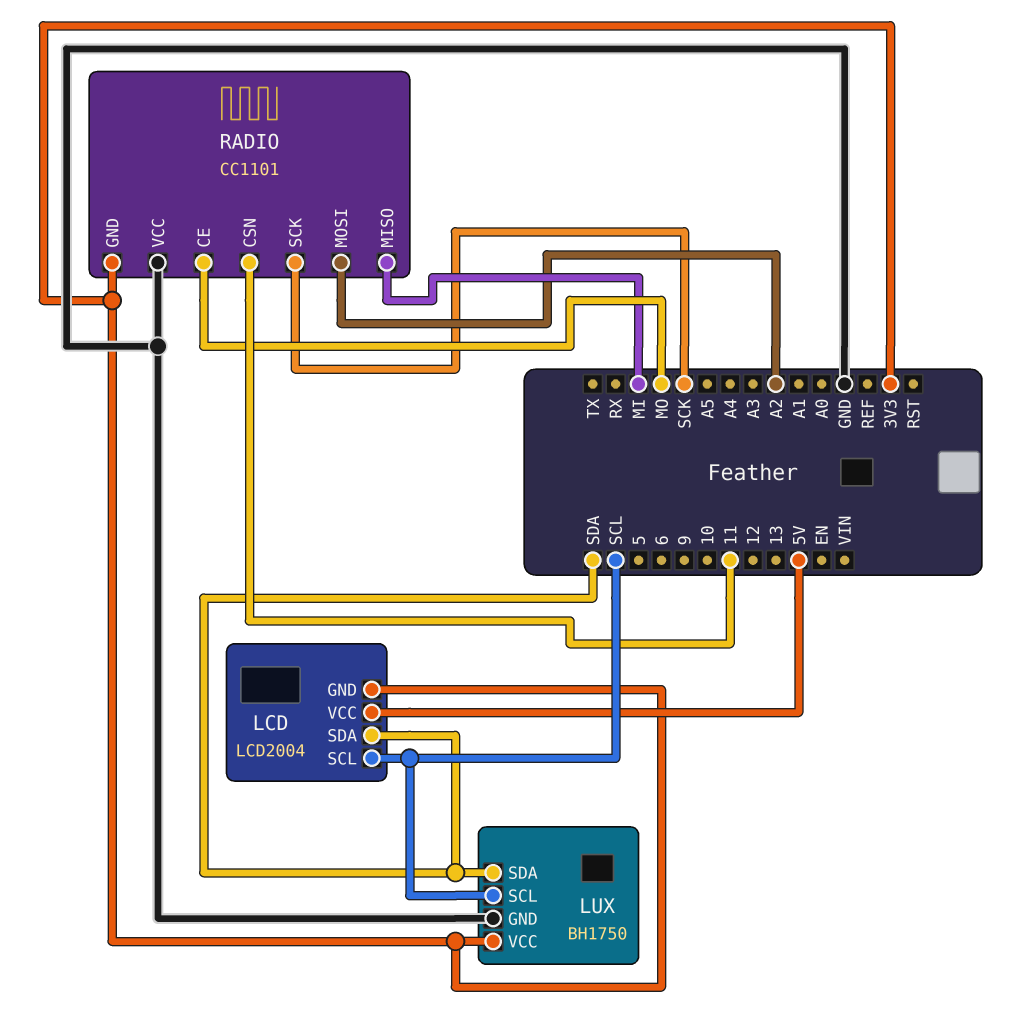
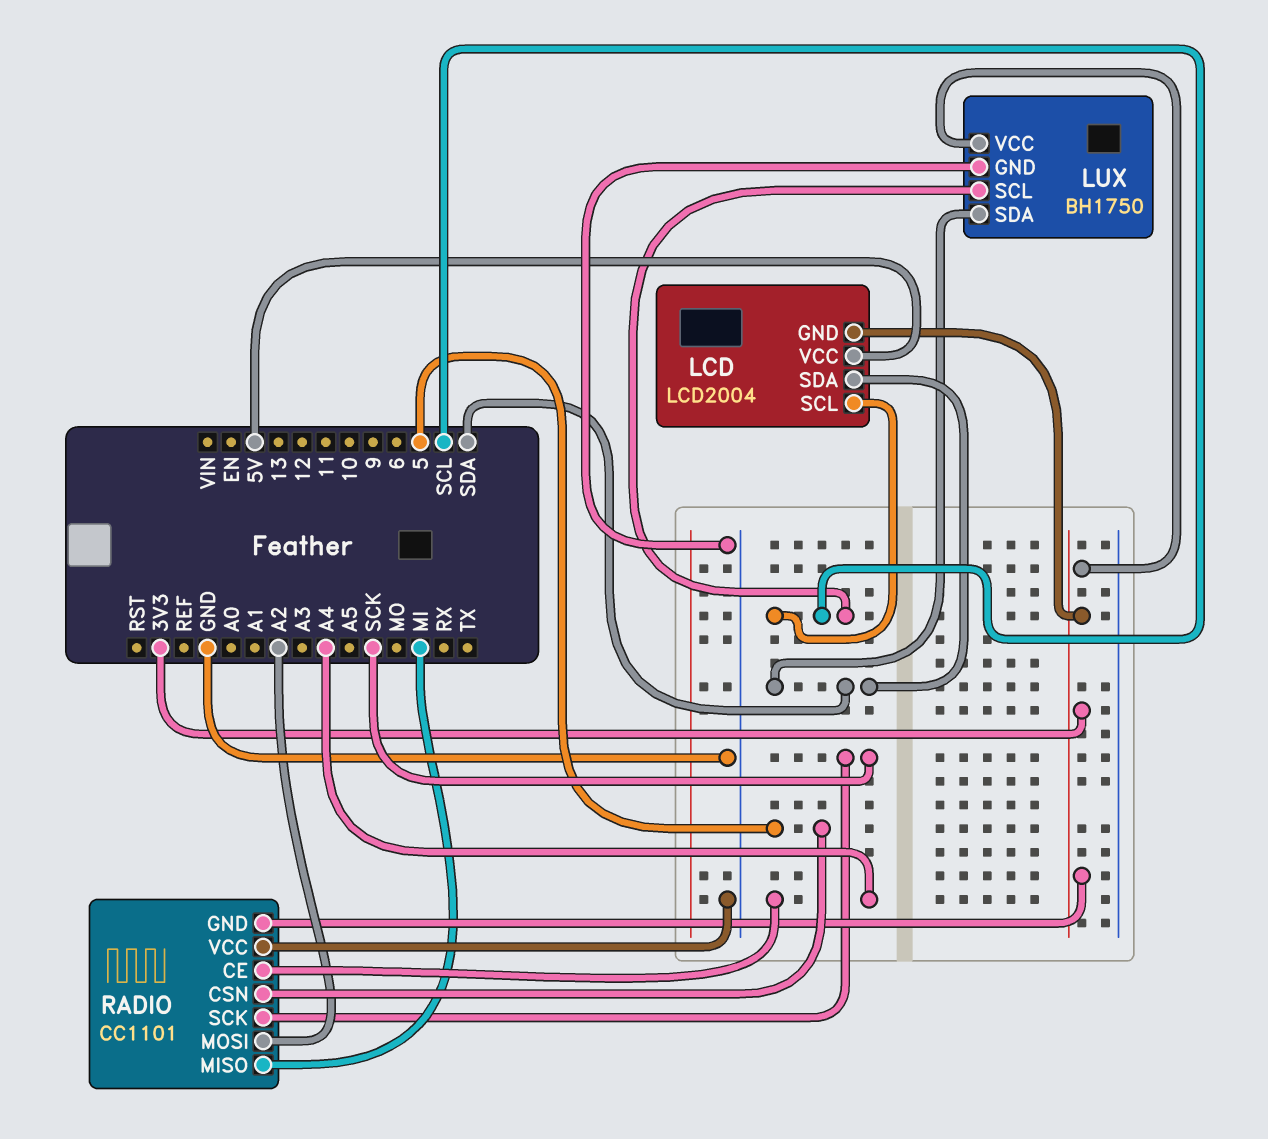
RADIO pin CE: MO -> A4
RADIO pin CSN: 11 -> 5

